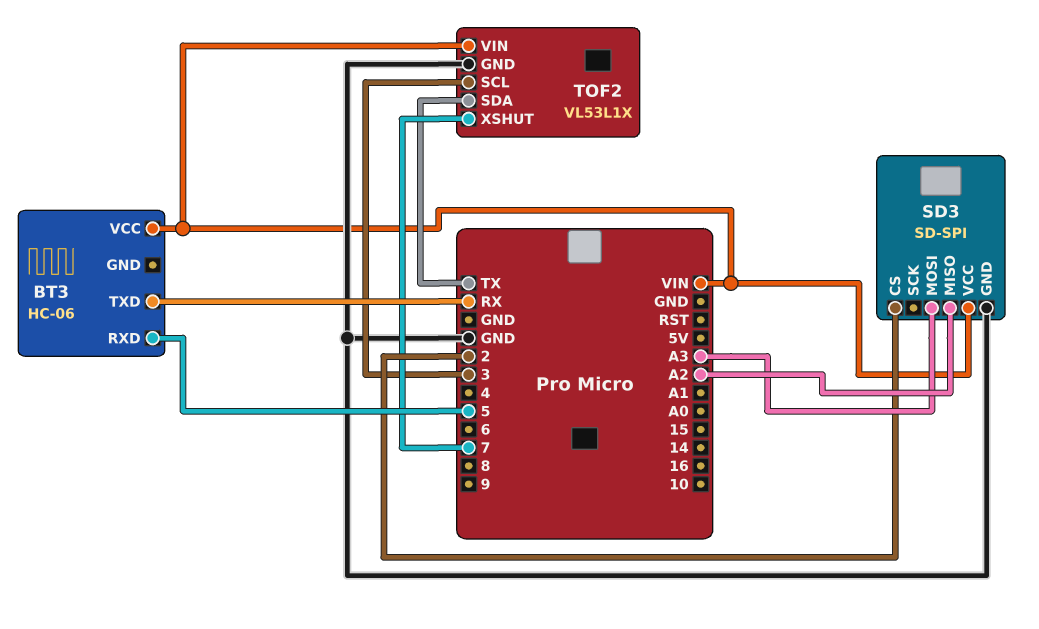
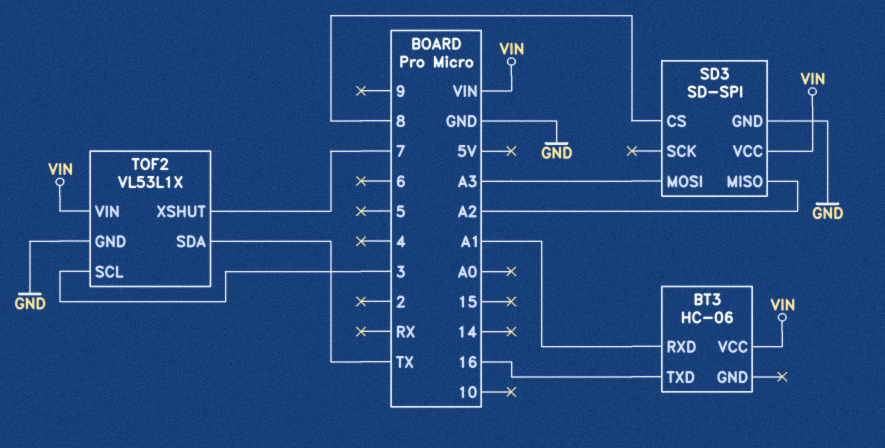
BT3 pin RXD: 5 -> A1
BT3 pin TXD: RX -> 16
SD3 pin CS: 2 -> 8

